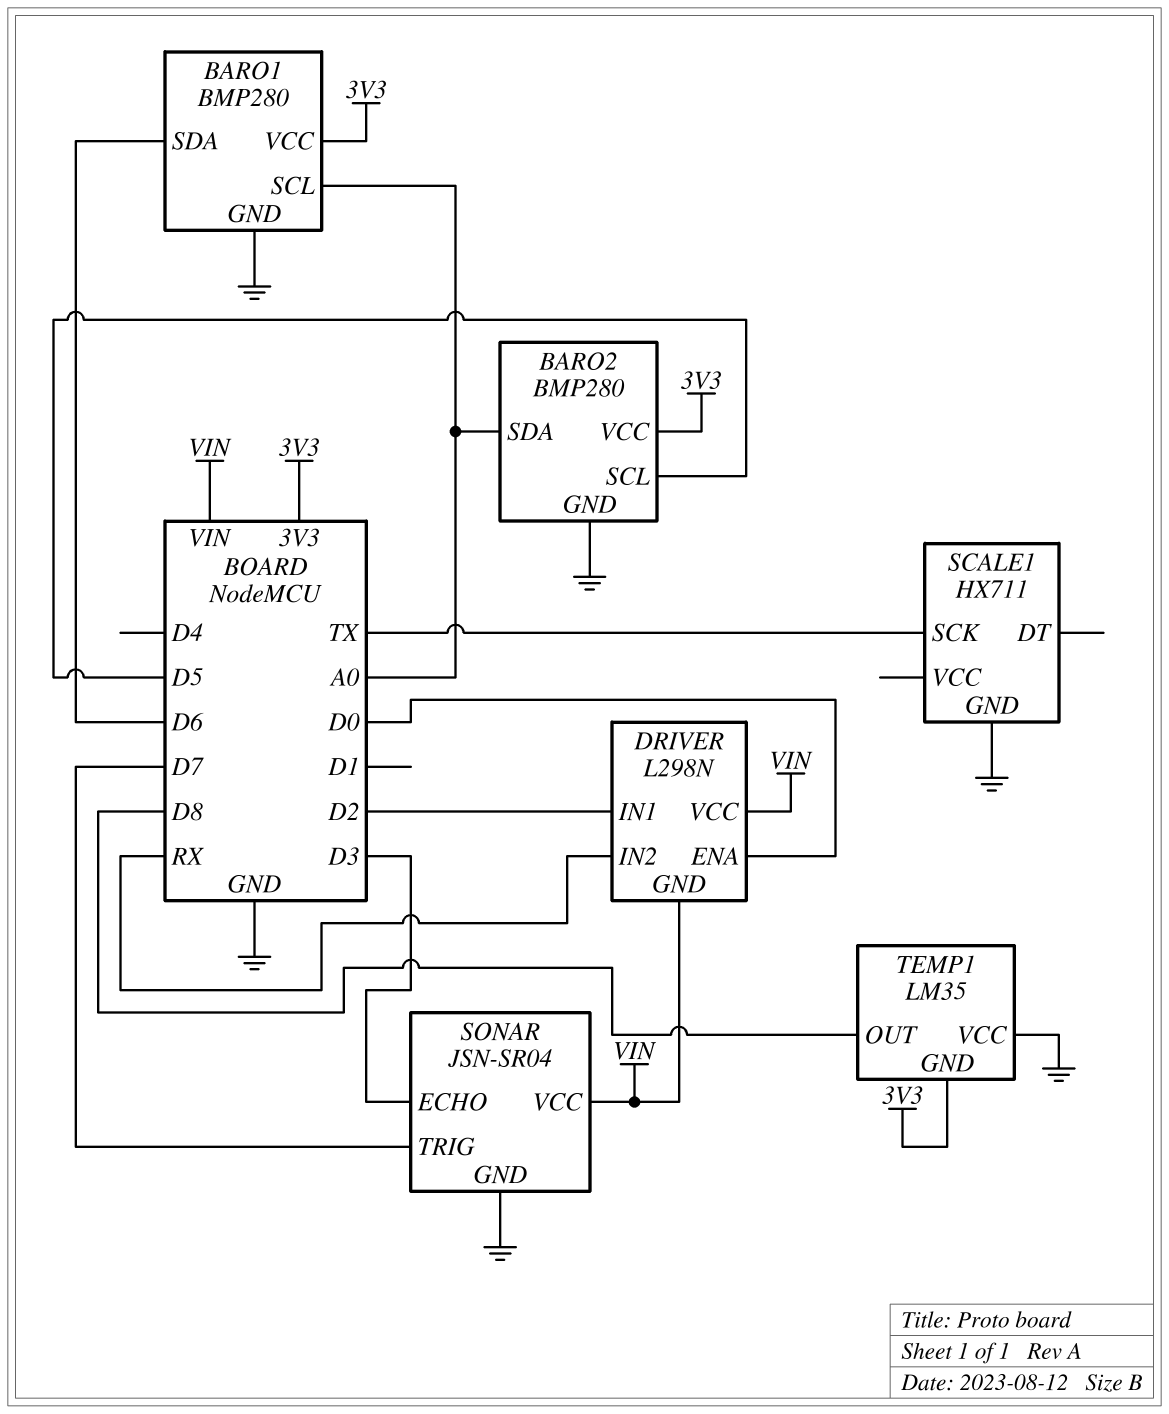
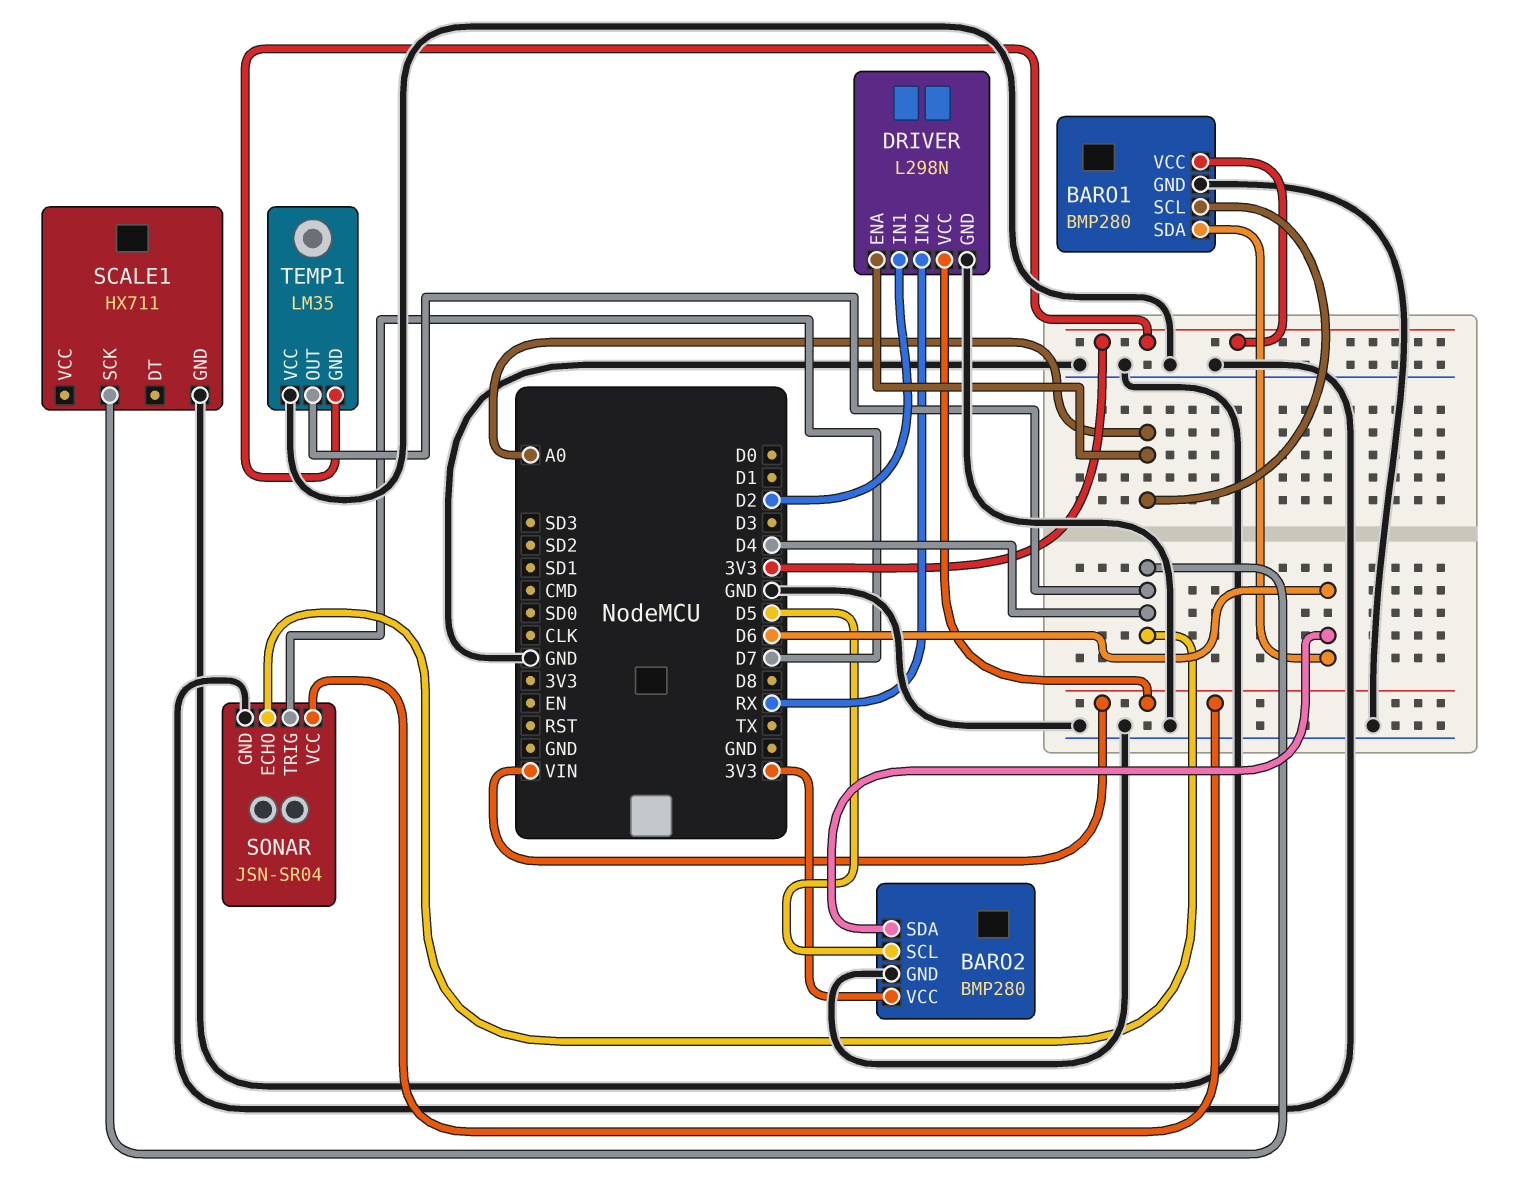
BARO2 pin SDA: A0 -> D6
DRIVER pin ENA: D0 -> A0
DRIVER pin GND: VIN -> GND
SCALE1 pin SCK: TX -> D4
SONAR pin ECHO: D3 -> D4
TEMP1 pin OUT: D8 -> D4

